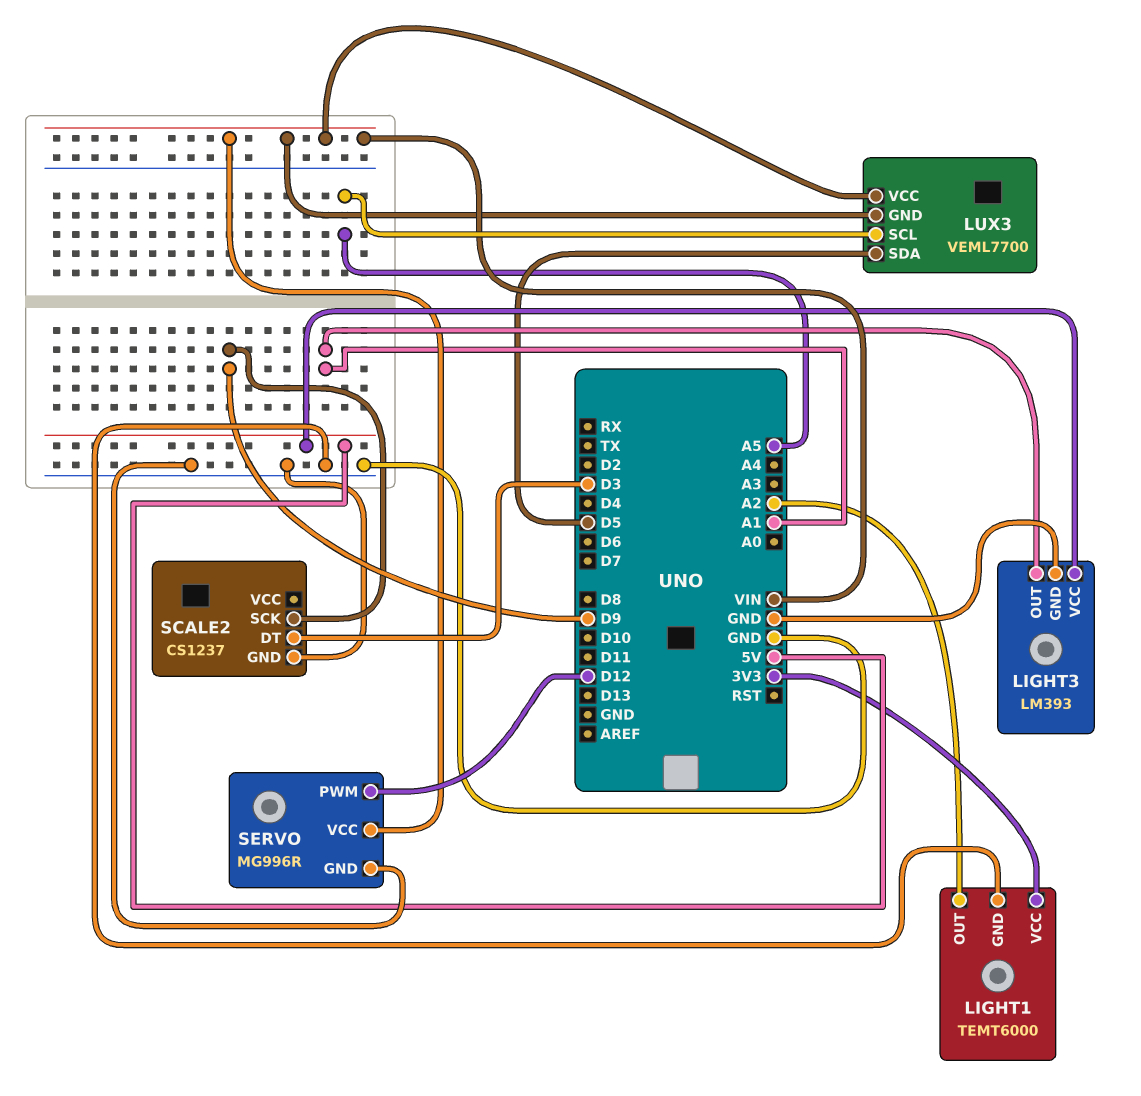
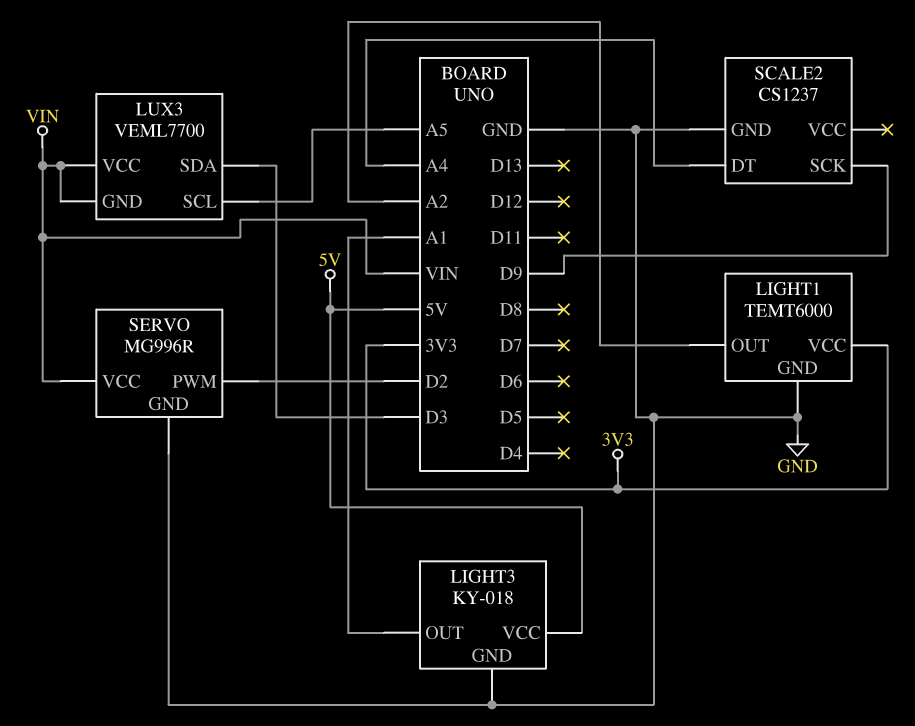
LIGHT3: LM393 -> KY-018
LUX3 pin SDA: D5 -> D3
SCALE2 pin DT: D3 -> A4
SERVO pin PWM: D12 -> D2

